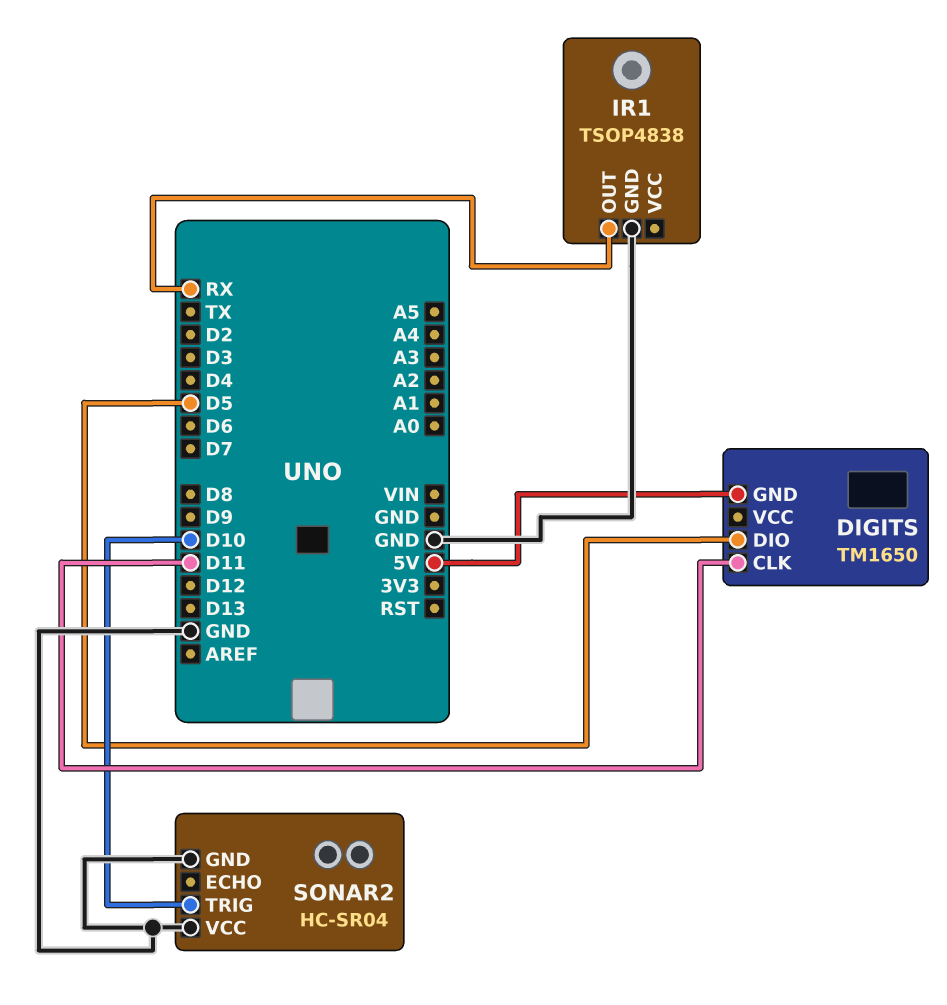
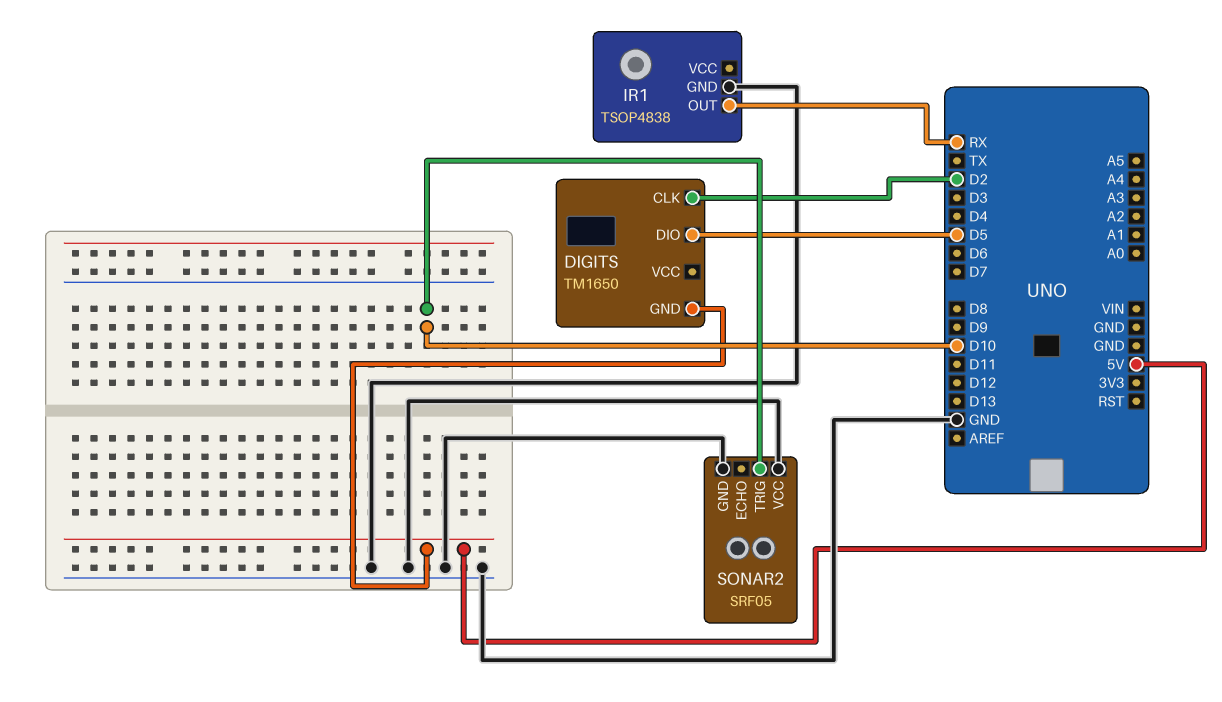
DIGITS pin CLK: D11 -> D2
SONAR2: HC-SR04 -> SRF05

